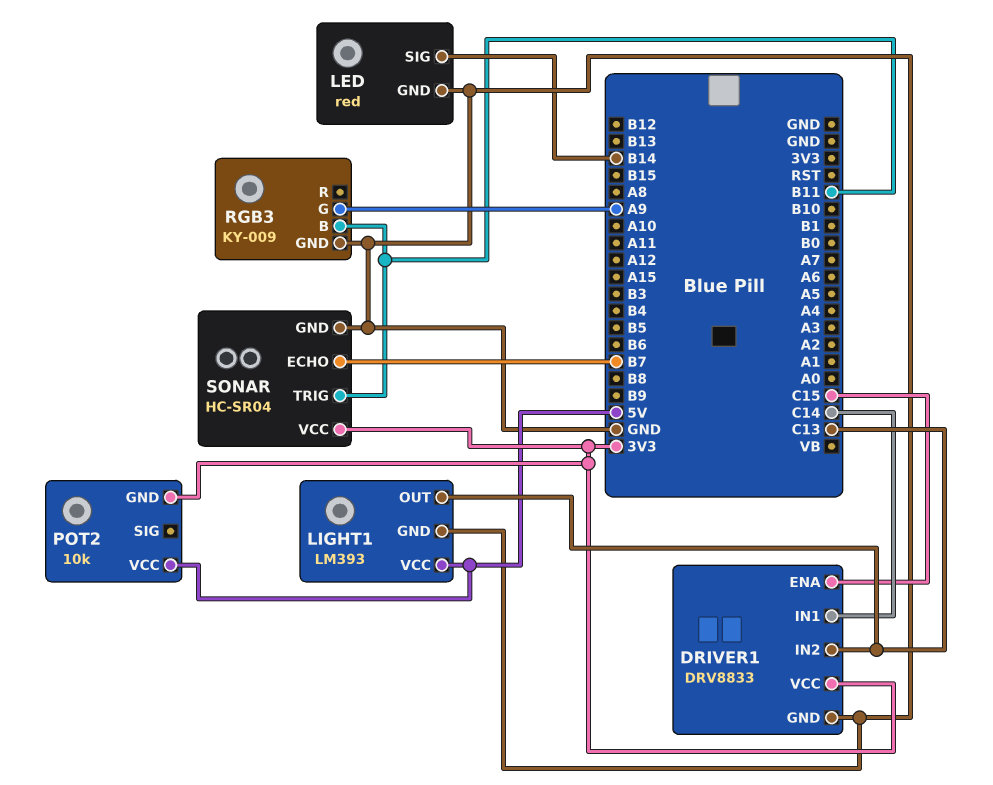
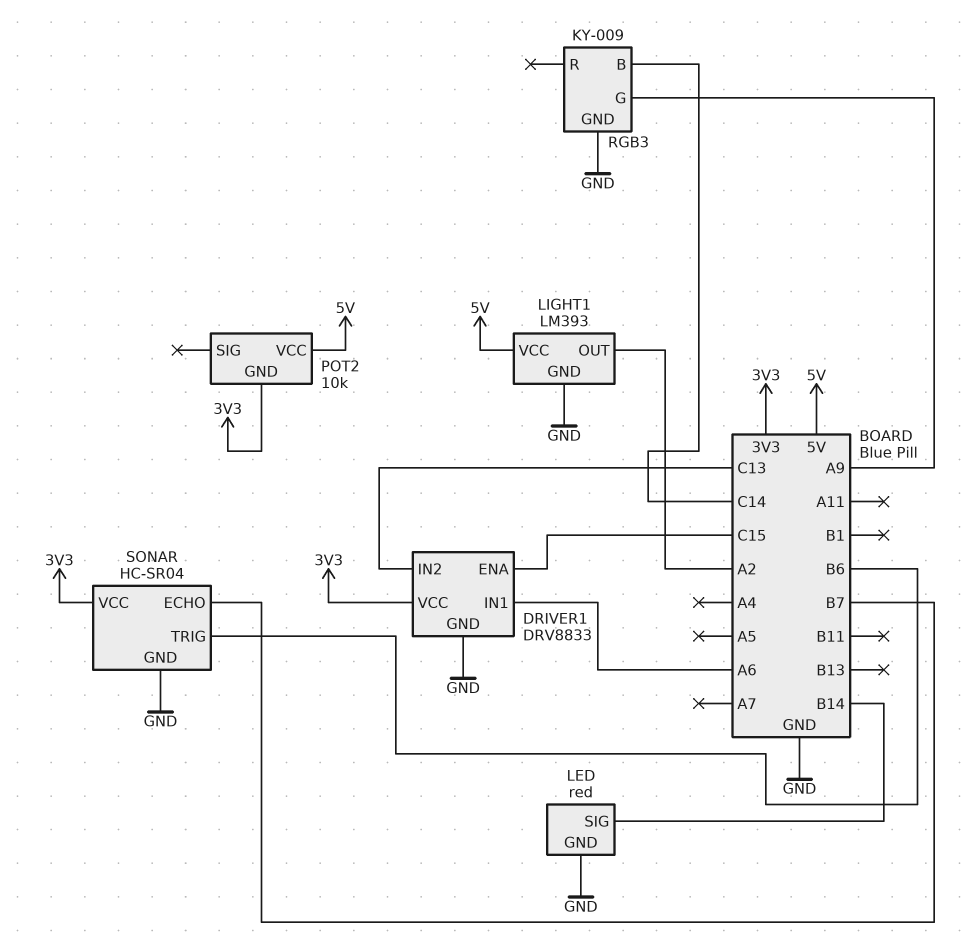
DRIVER1 pin IN1: C14 -> A6
LIGHT1 pin OUT: C13 -> A2
RGB3 pin B: B11 -> C14
SONAR pin TRIG: B11 -> B6

